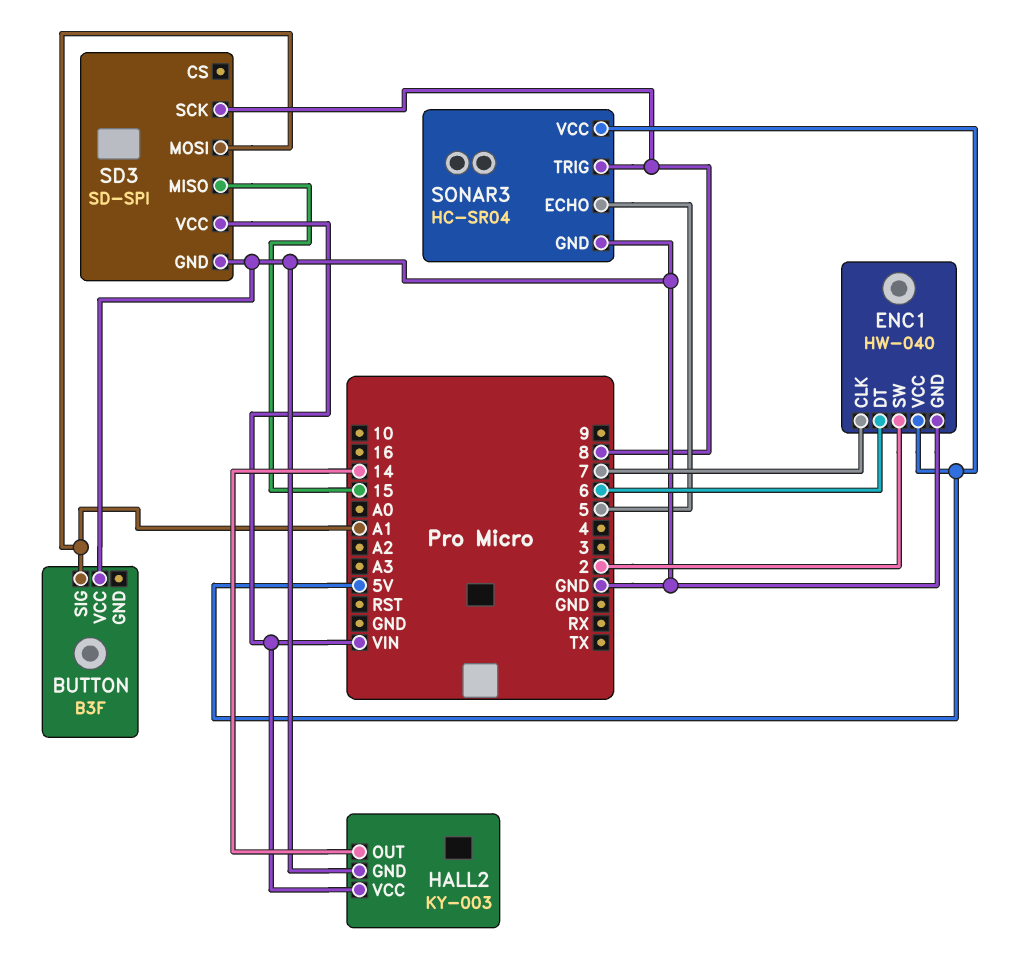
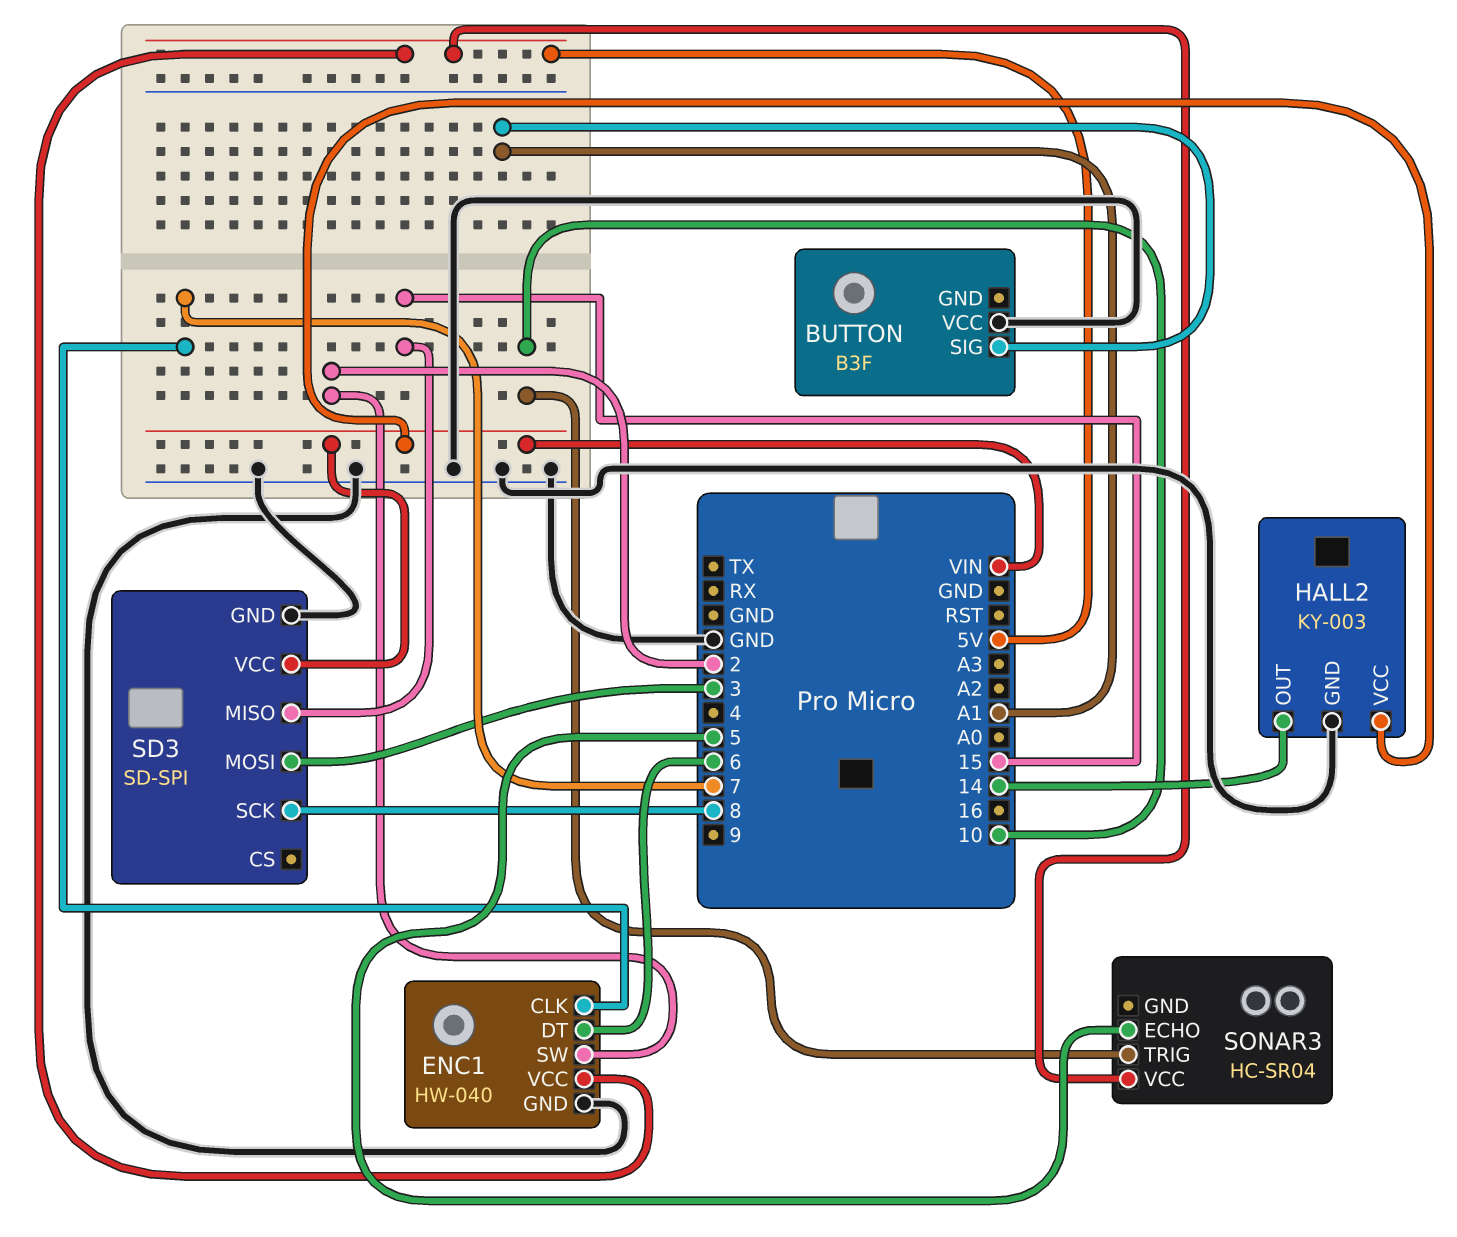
SD3 pin MOSI: A1 -> 3
SONAR3 pin GND: GND -> none
SONAR3 pin TRIG: 8 -> 10

